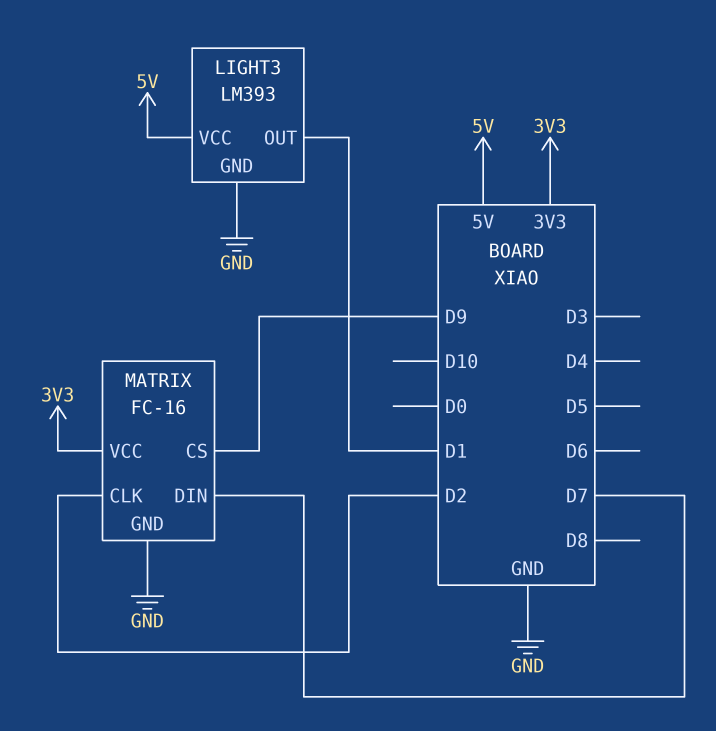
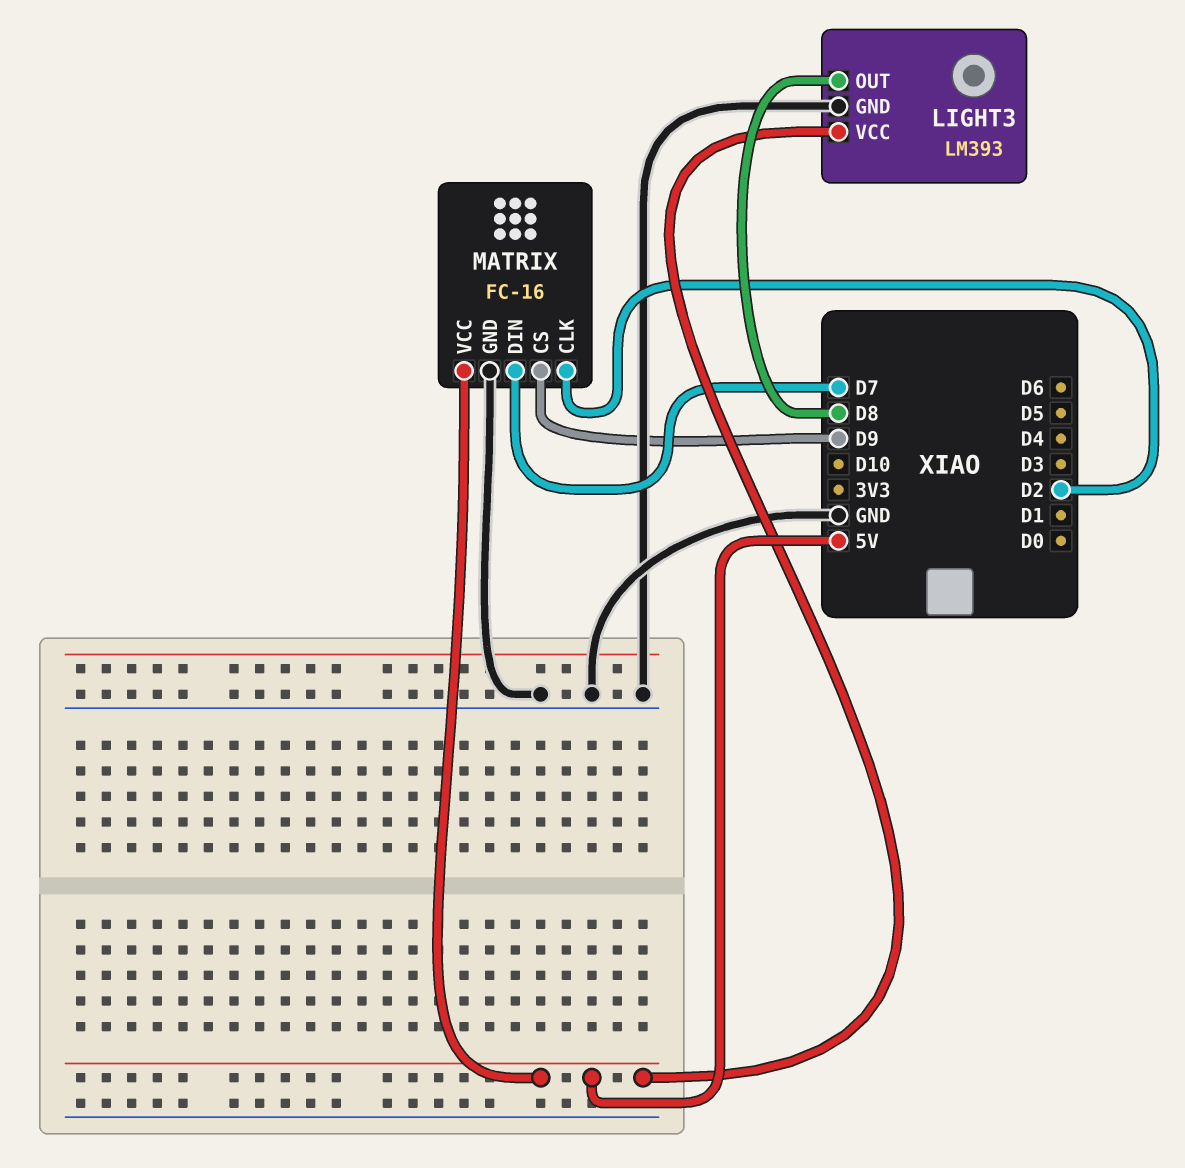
LIGHT3 pin OUT: D1 -> D8
MATRIX pin VCC: 3V3 -> 5V

